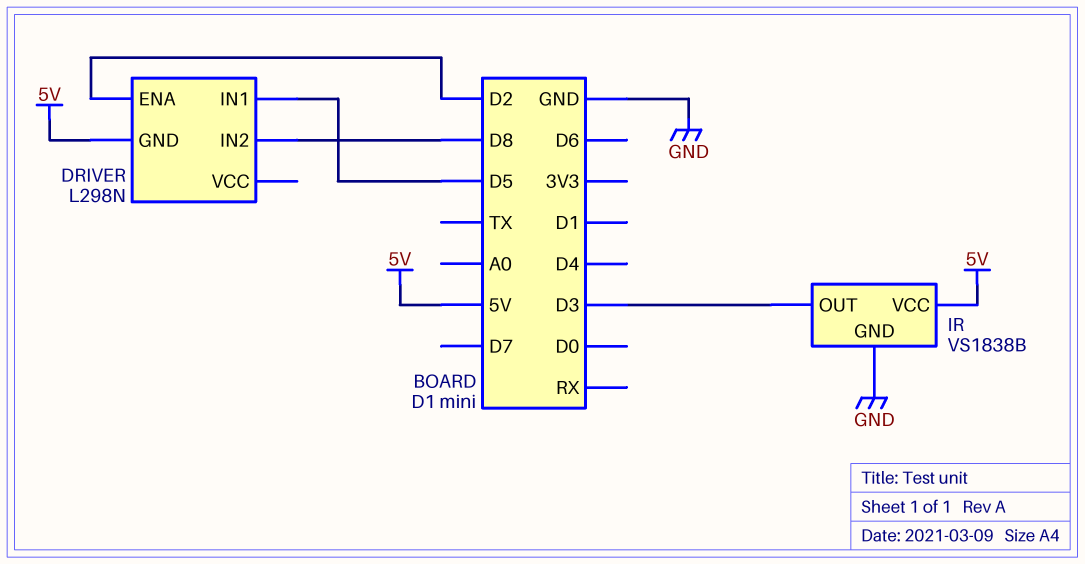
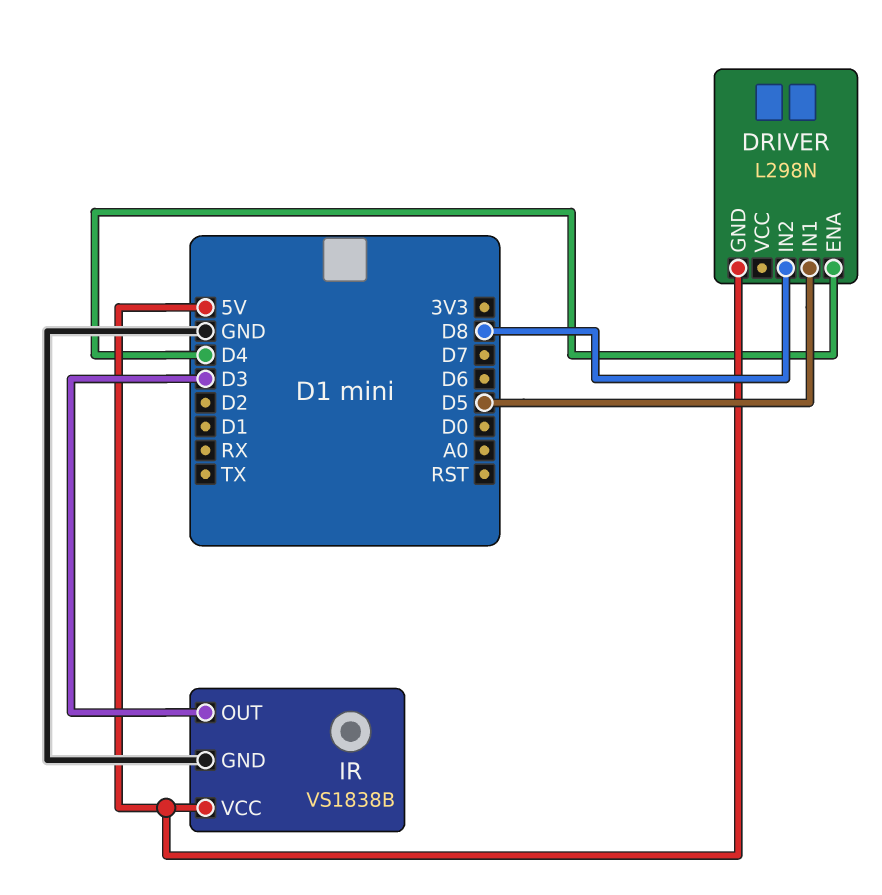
DRIVER pin ENA: D2 -> D4

